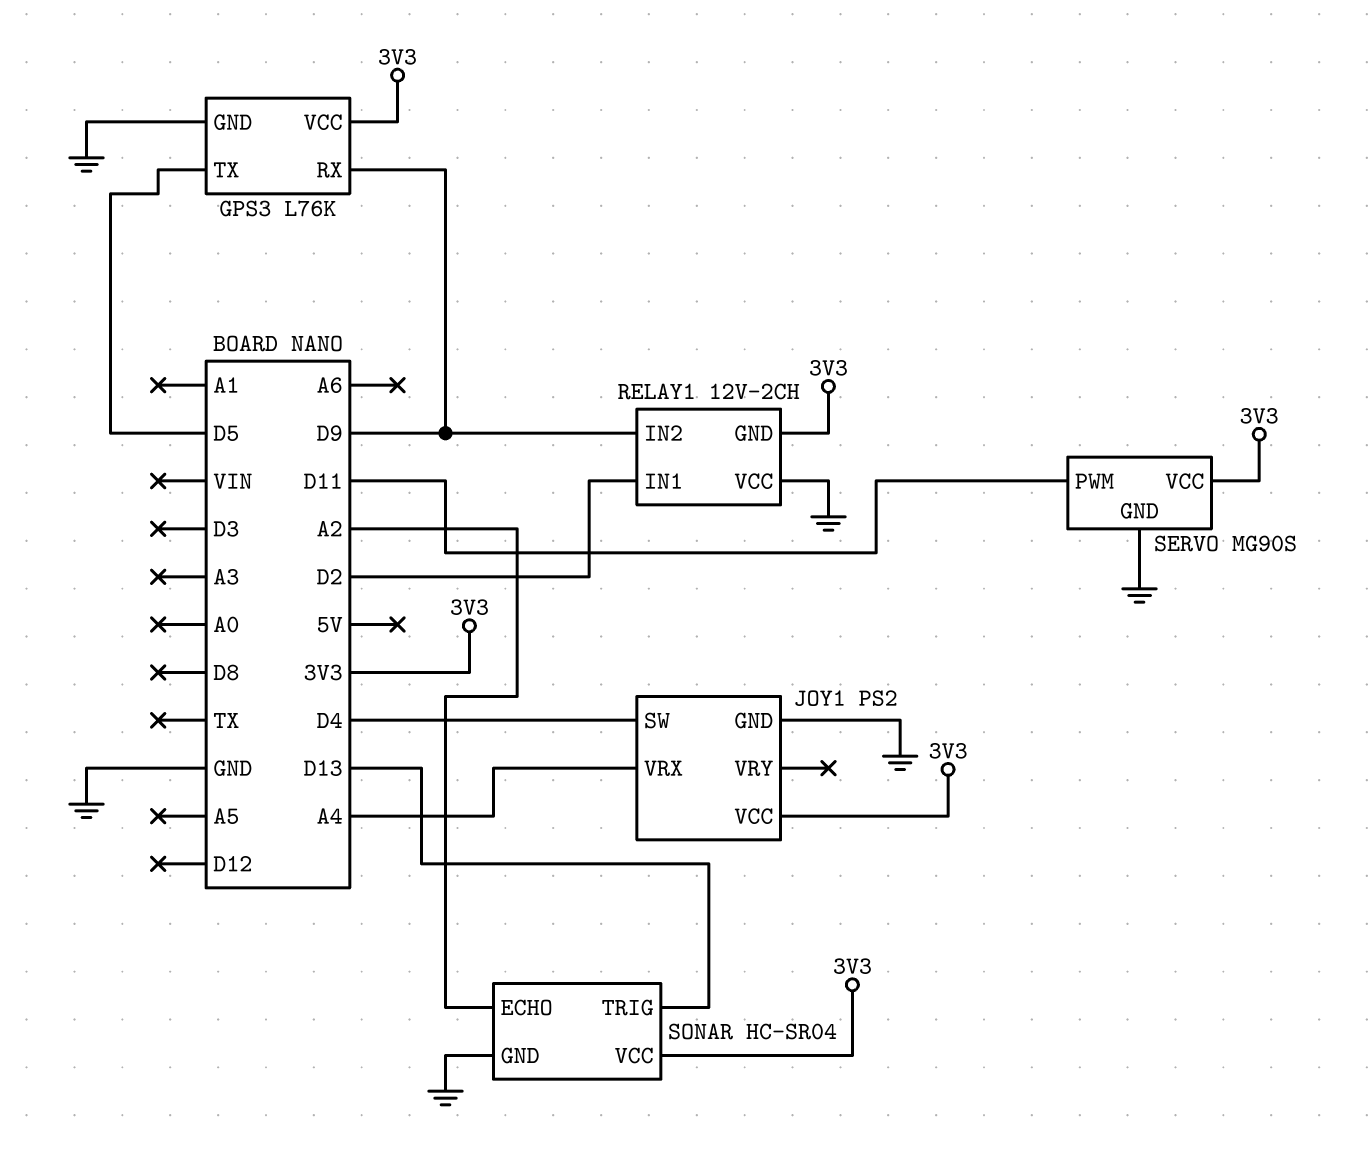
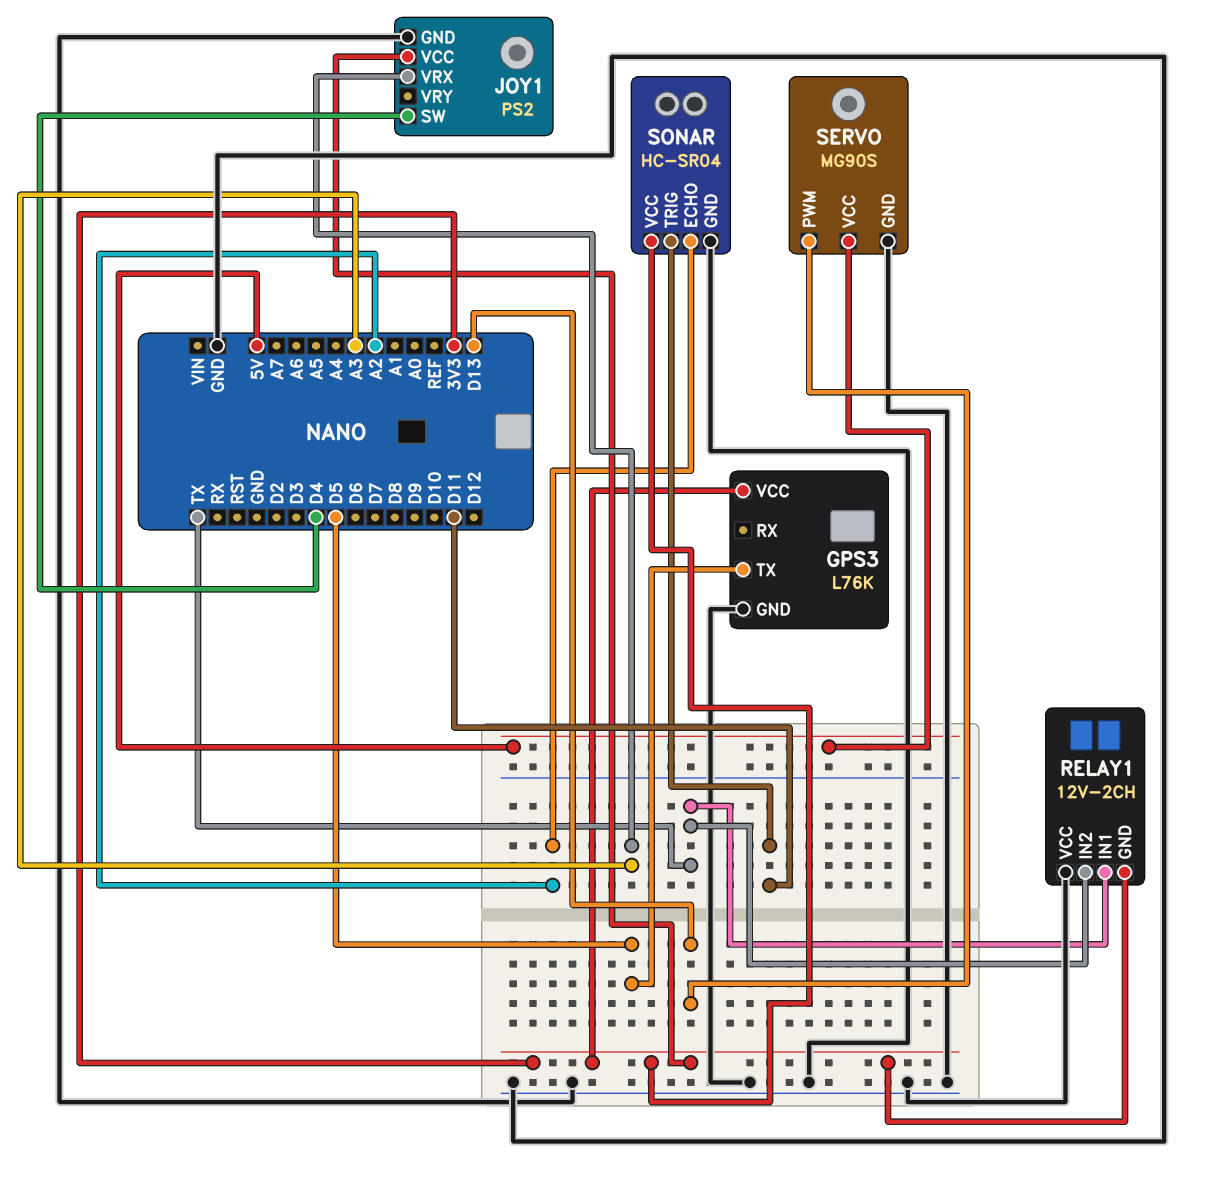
GPS3 pin RX: D9 -> none
JOY1 pin VRX: A4 -> A3
RELAY1 pin IN1: D2 -> TX
RELAY1 pin IN2: D9 -> TX
SERVO pin PWM: D11 -> D13
SERVO pin VCC: 3V3 -> 5V
SONAR pin TRIG: D13 -> D11

